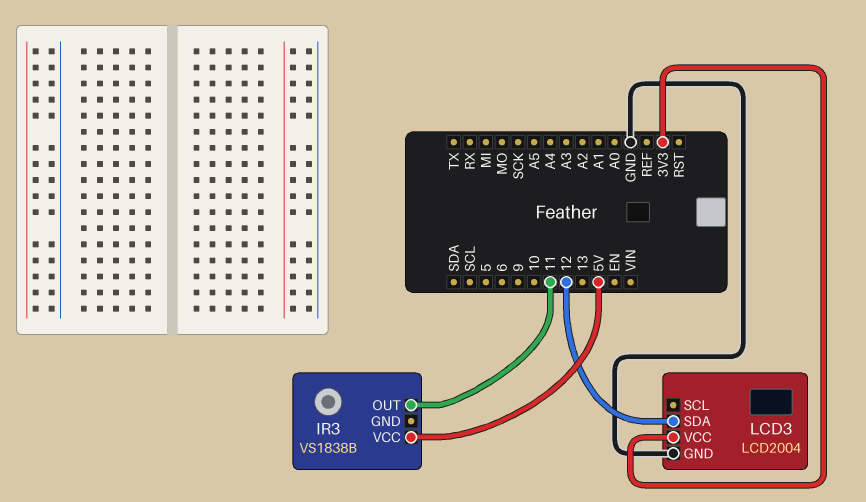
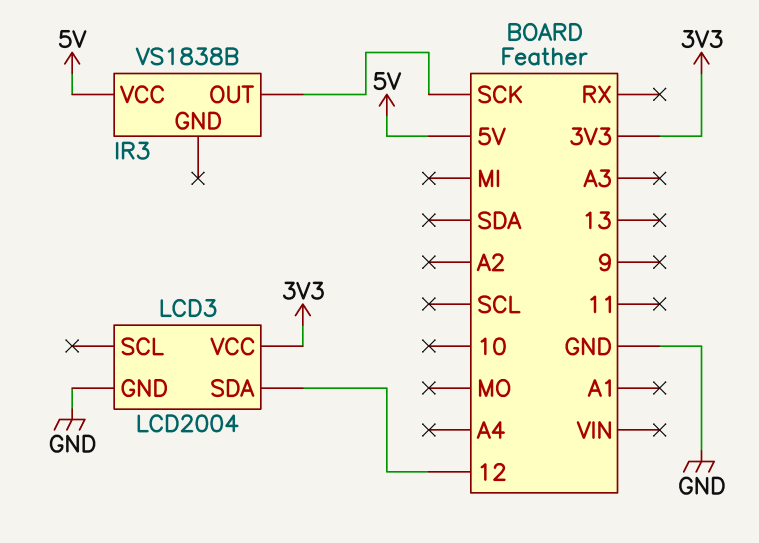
IR3 pin OUT: 11 -> SCK

